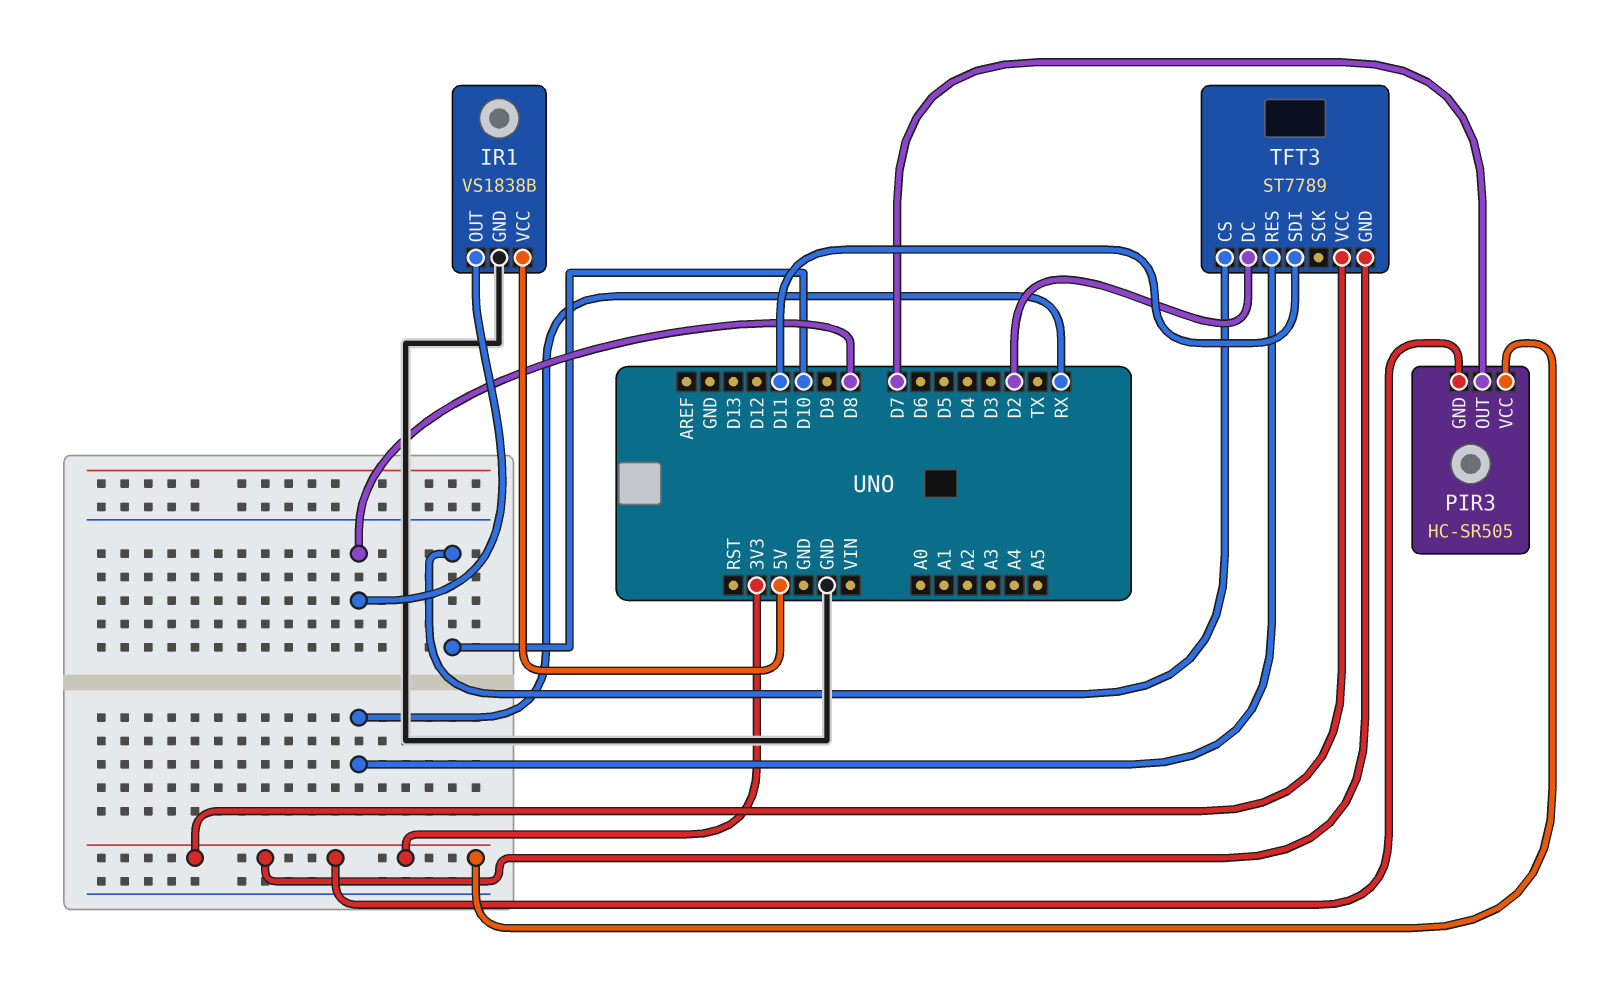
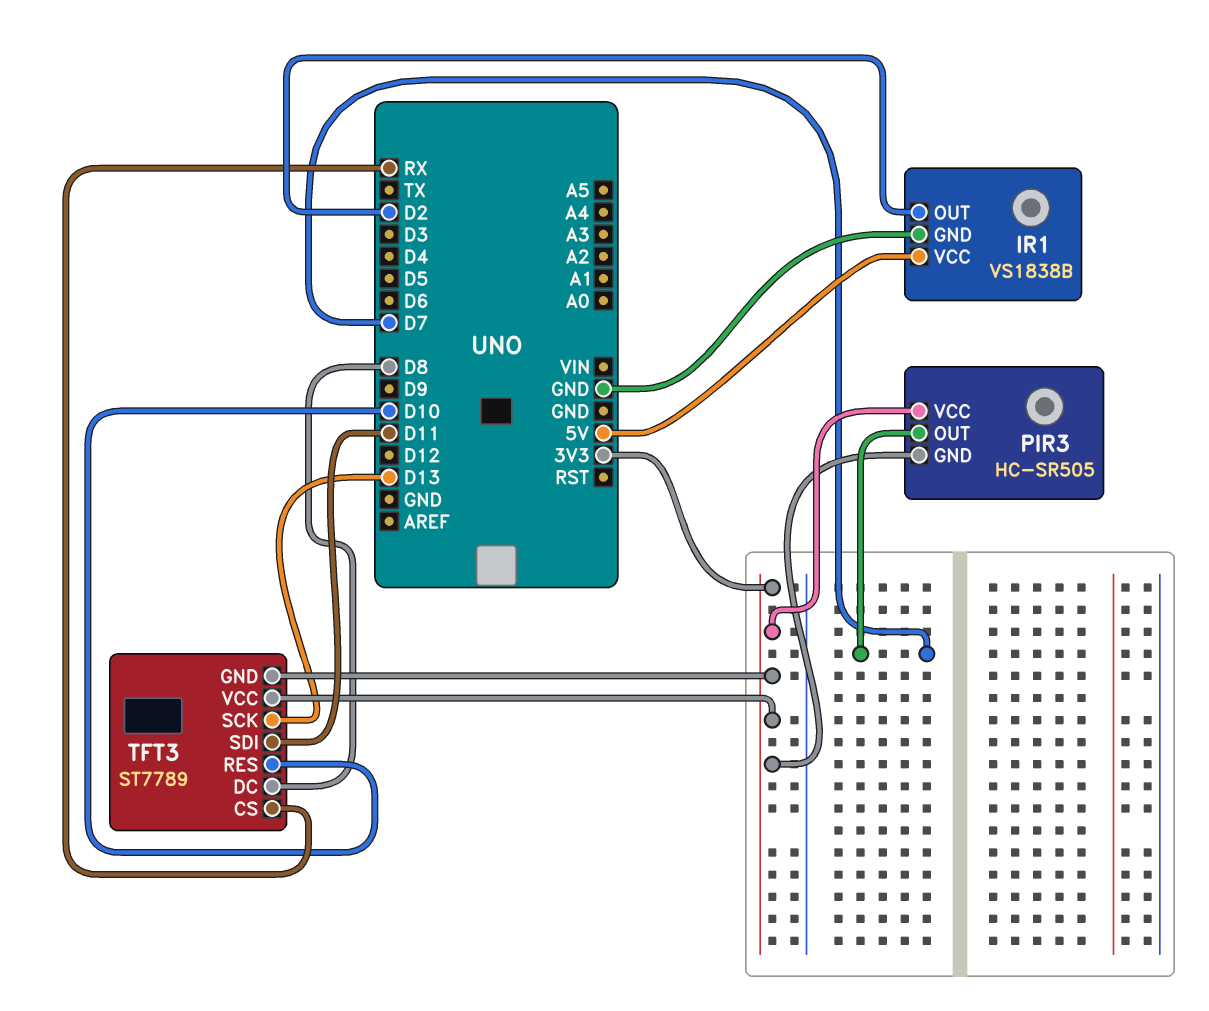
IR1 pin OUT: D8 -> D2
TFT3 pin CS: D10 -> RX
TFT3 pin DC: D2 -> D8
TFT3 pin RES: RX -> D10
TFT3 pin SCK: none -> D13

